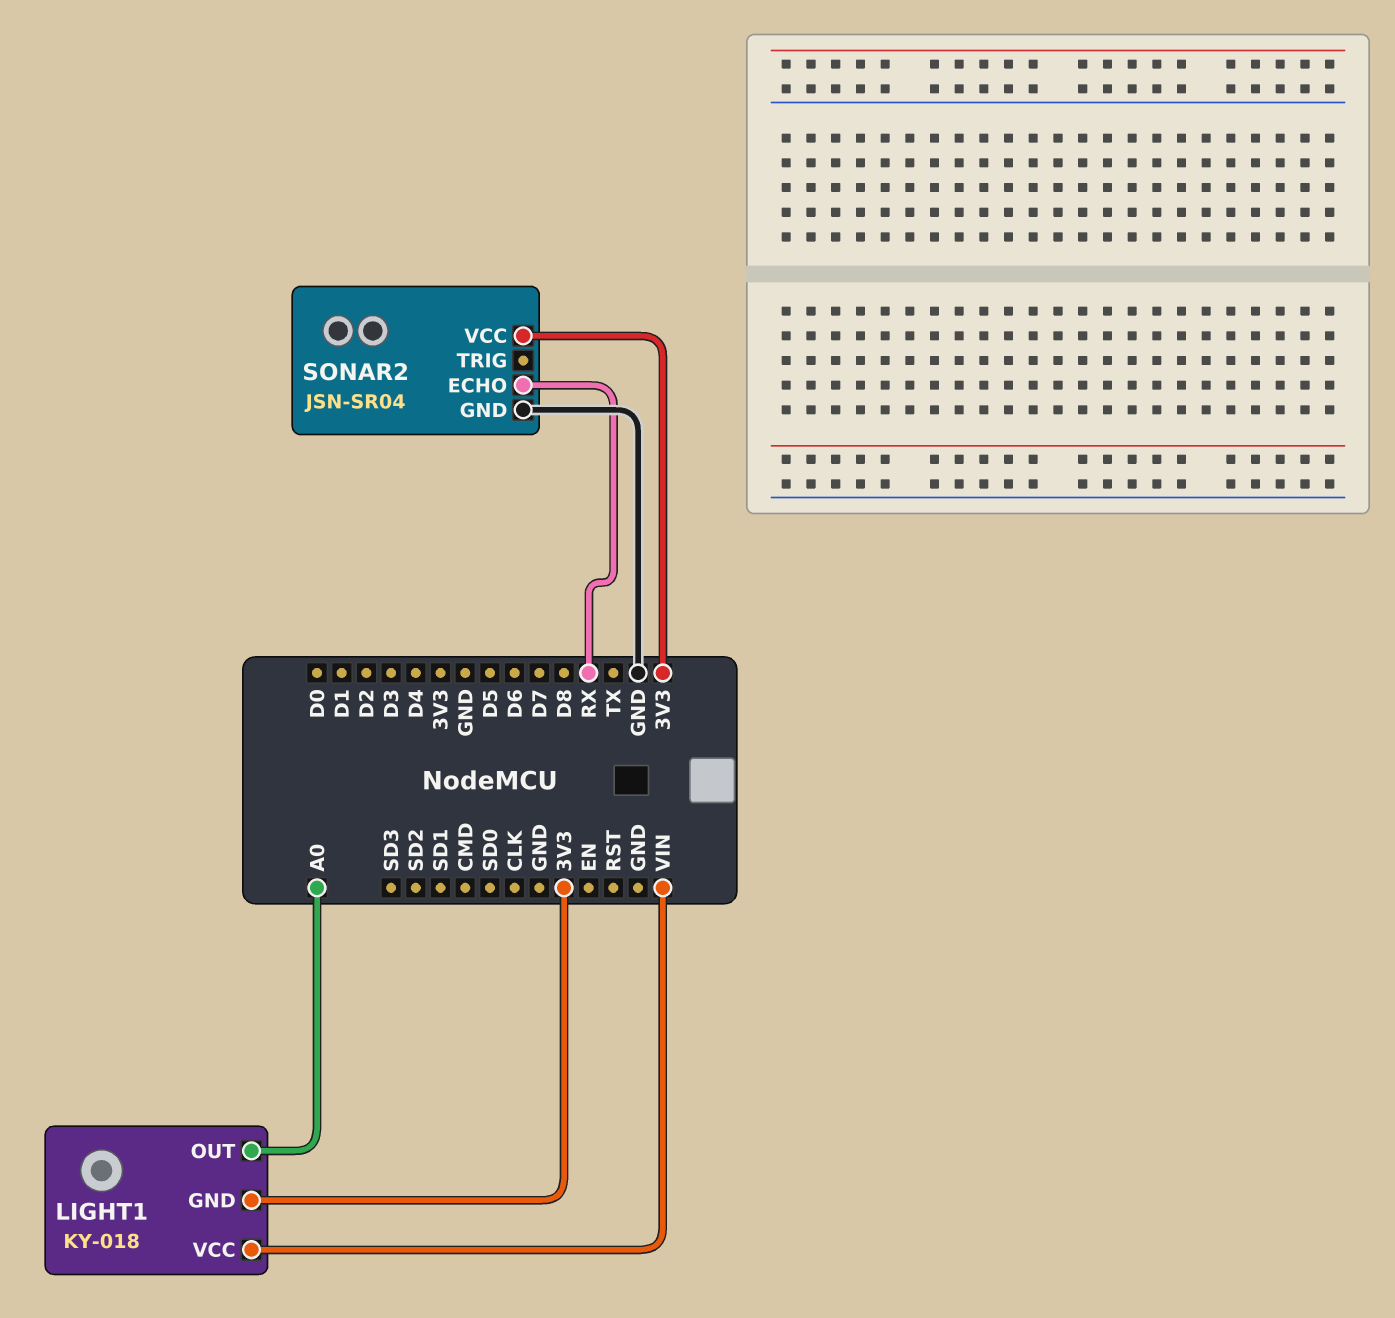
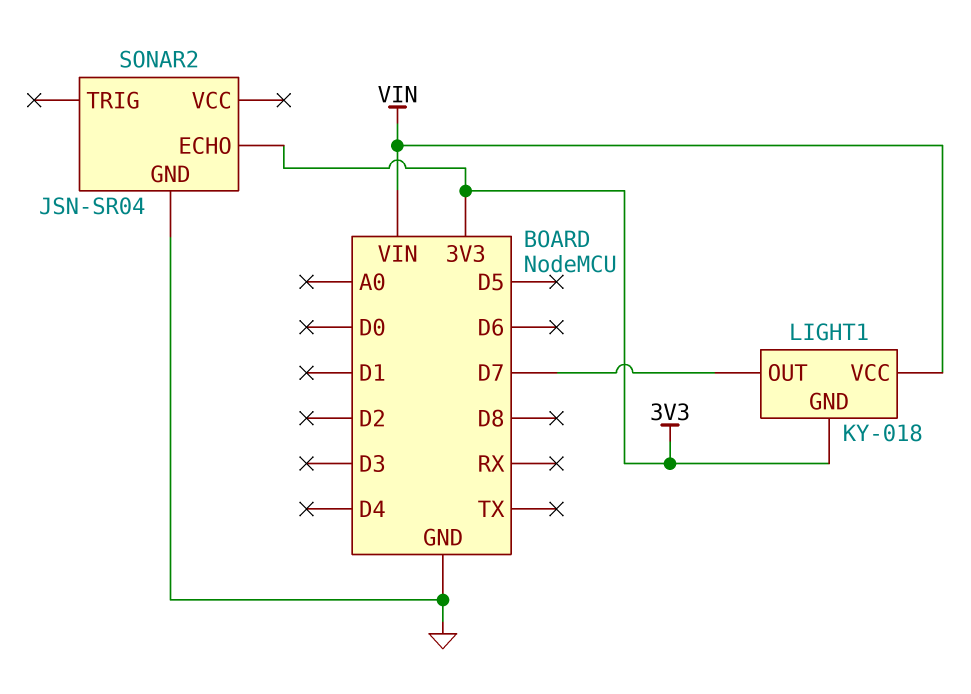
LIGHT1 pin OUT: A0 -> D7
SONAR2 pin ECHO: RX -> 3V3
SONAR2 pin VCC: 3V3 -> none

